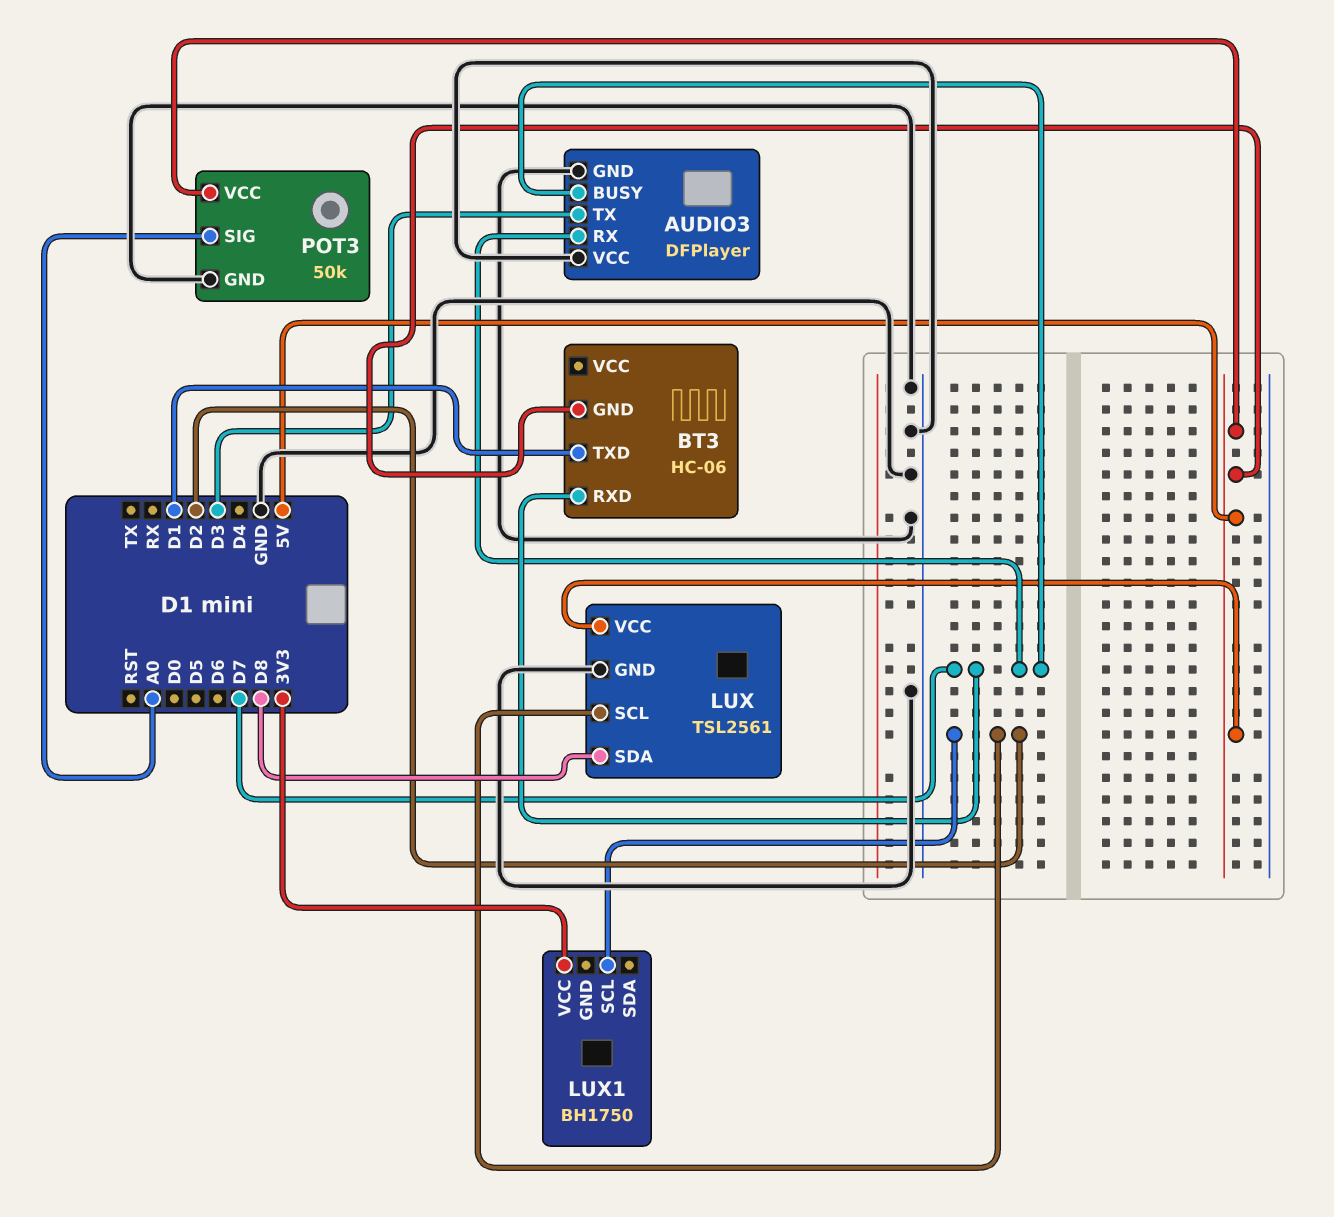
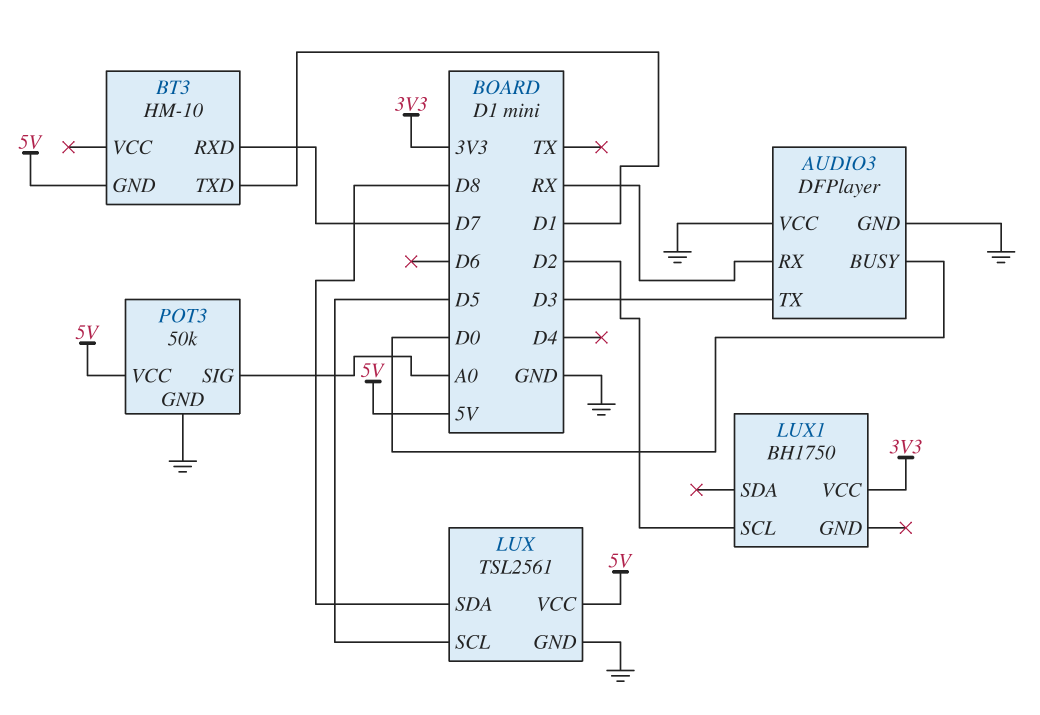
AUDIO3 pin BUSY: D7 -> D0
AUDIO3 pin RX: D7 -> RX
BT3: HC-06 -> HM-10
LUX pin SCL: D2 -> D5

